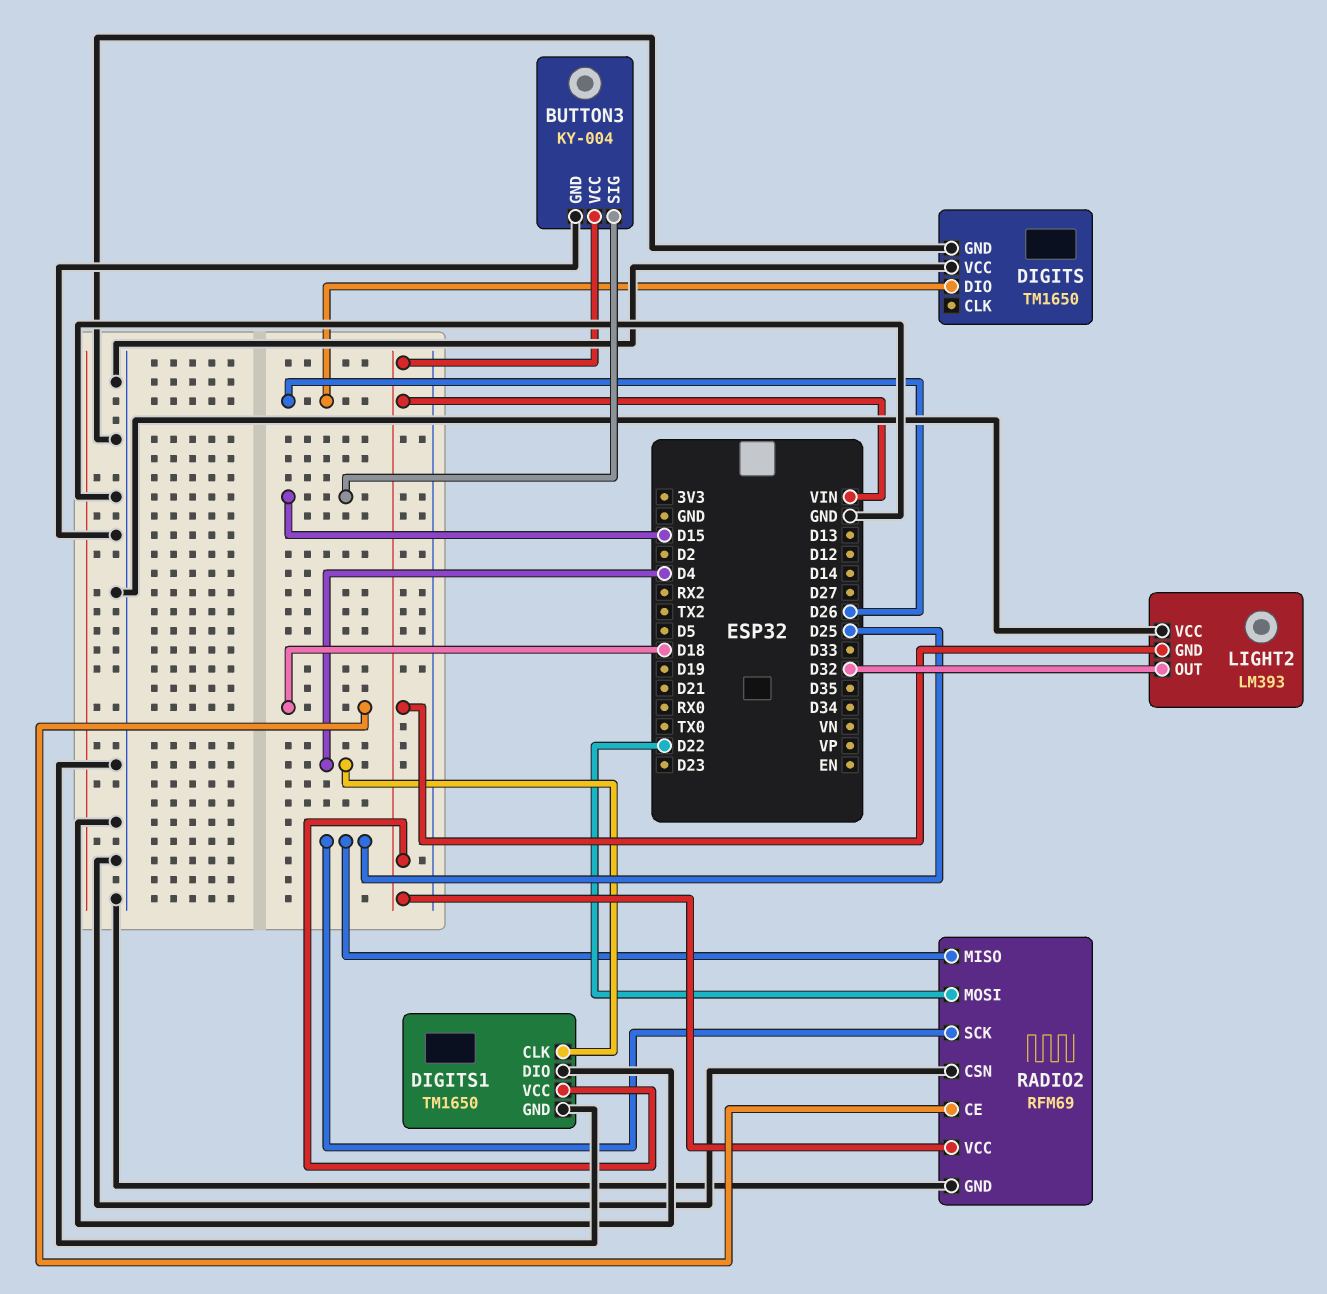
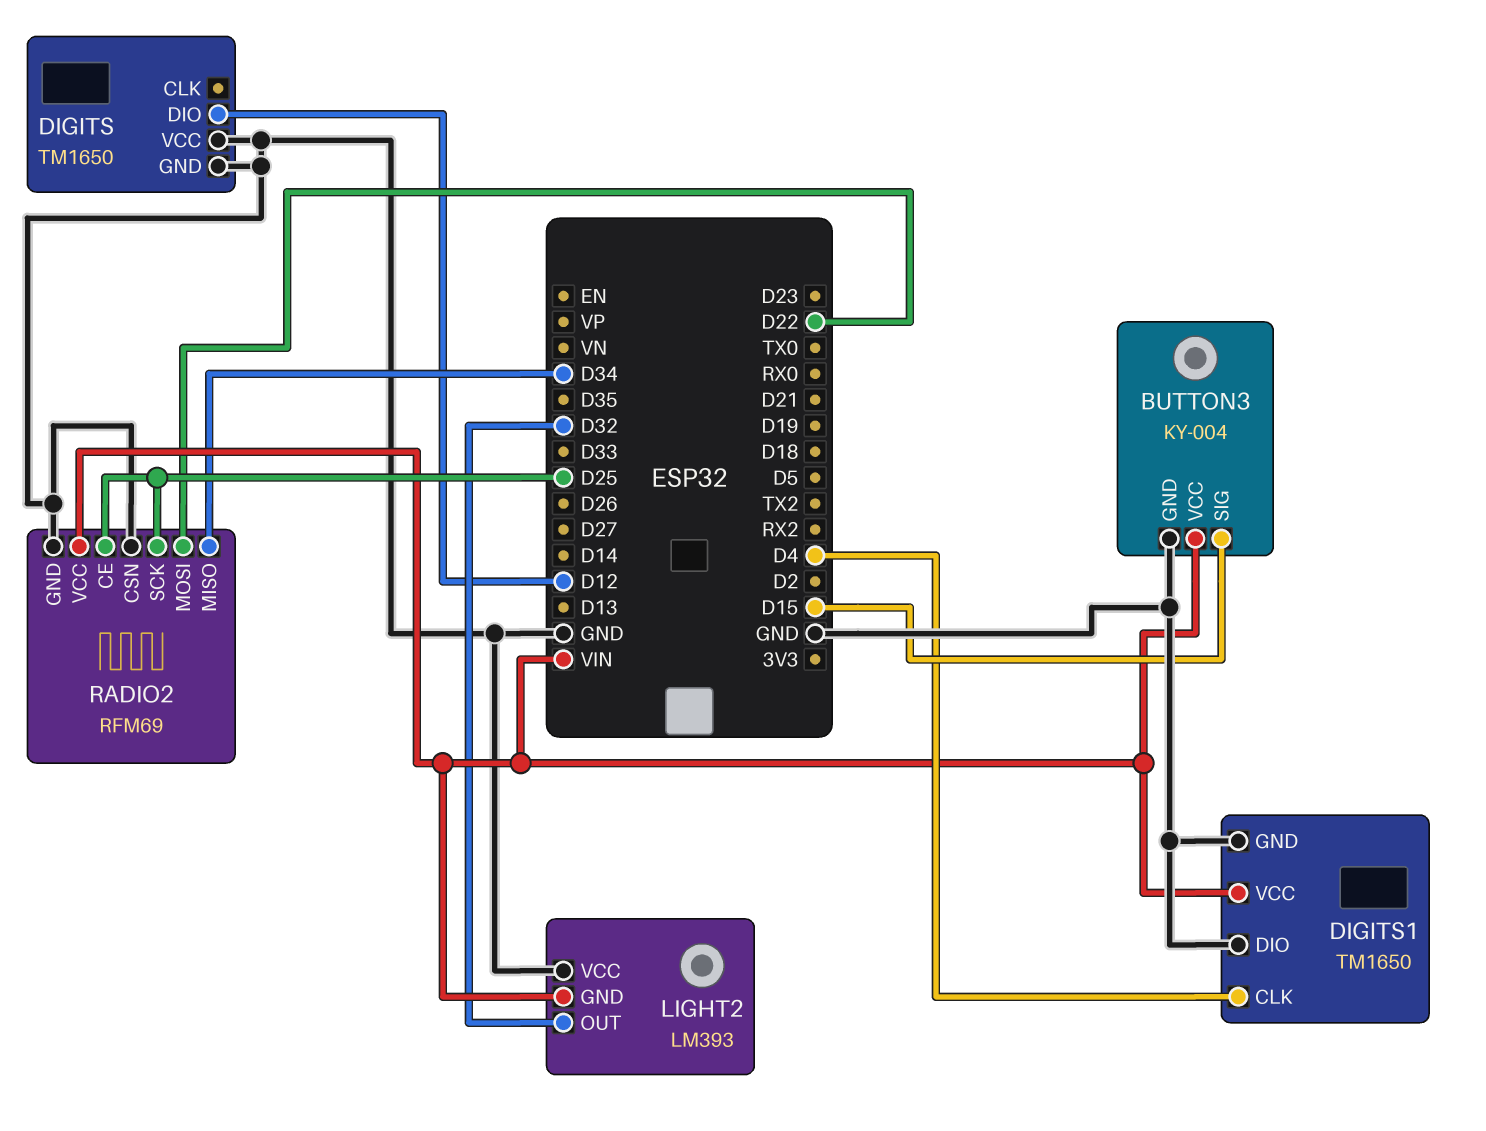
DIGITS pin DIO: D26 -> D12
RADIO2 pin CE: D18 -> D25
RADIO2 pin MISO: D25 -> D34

